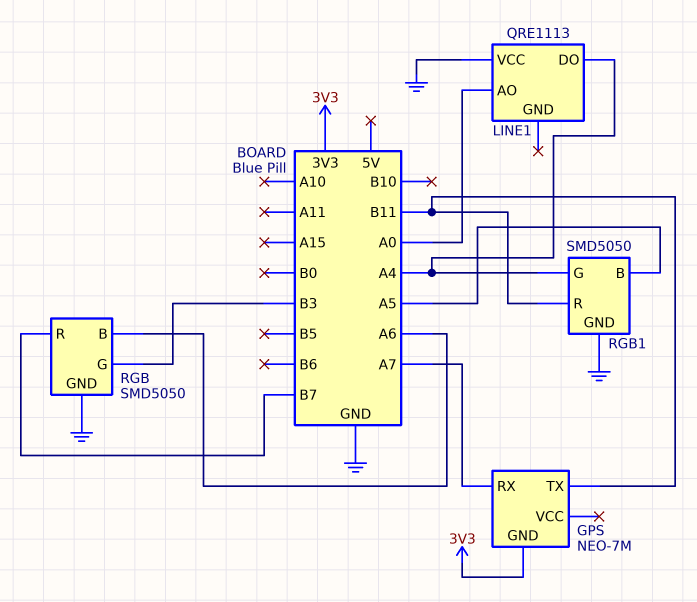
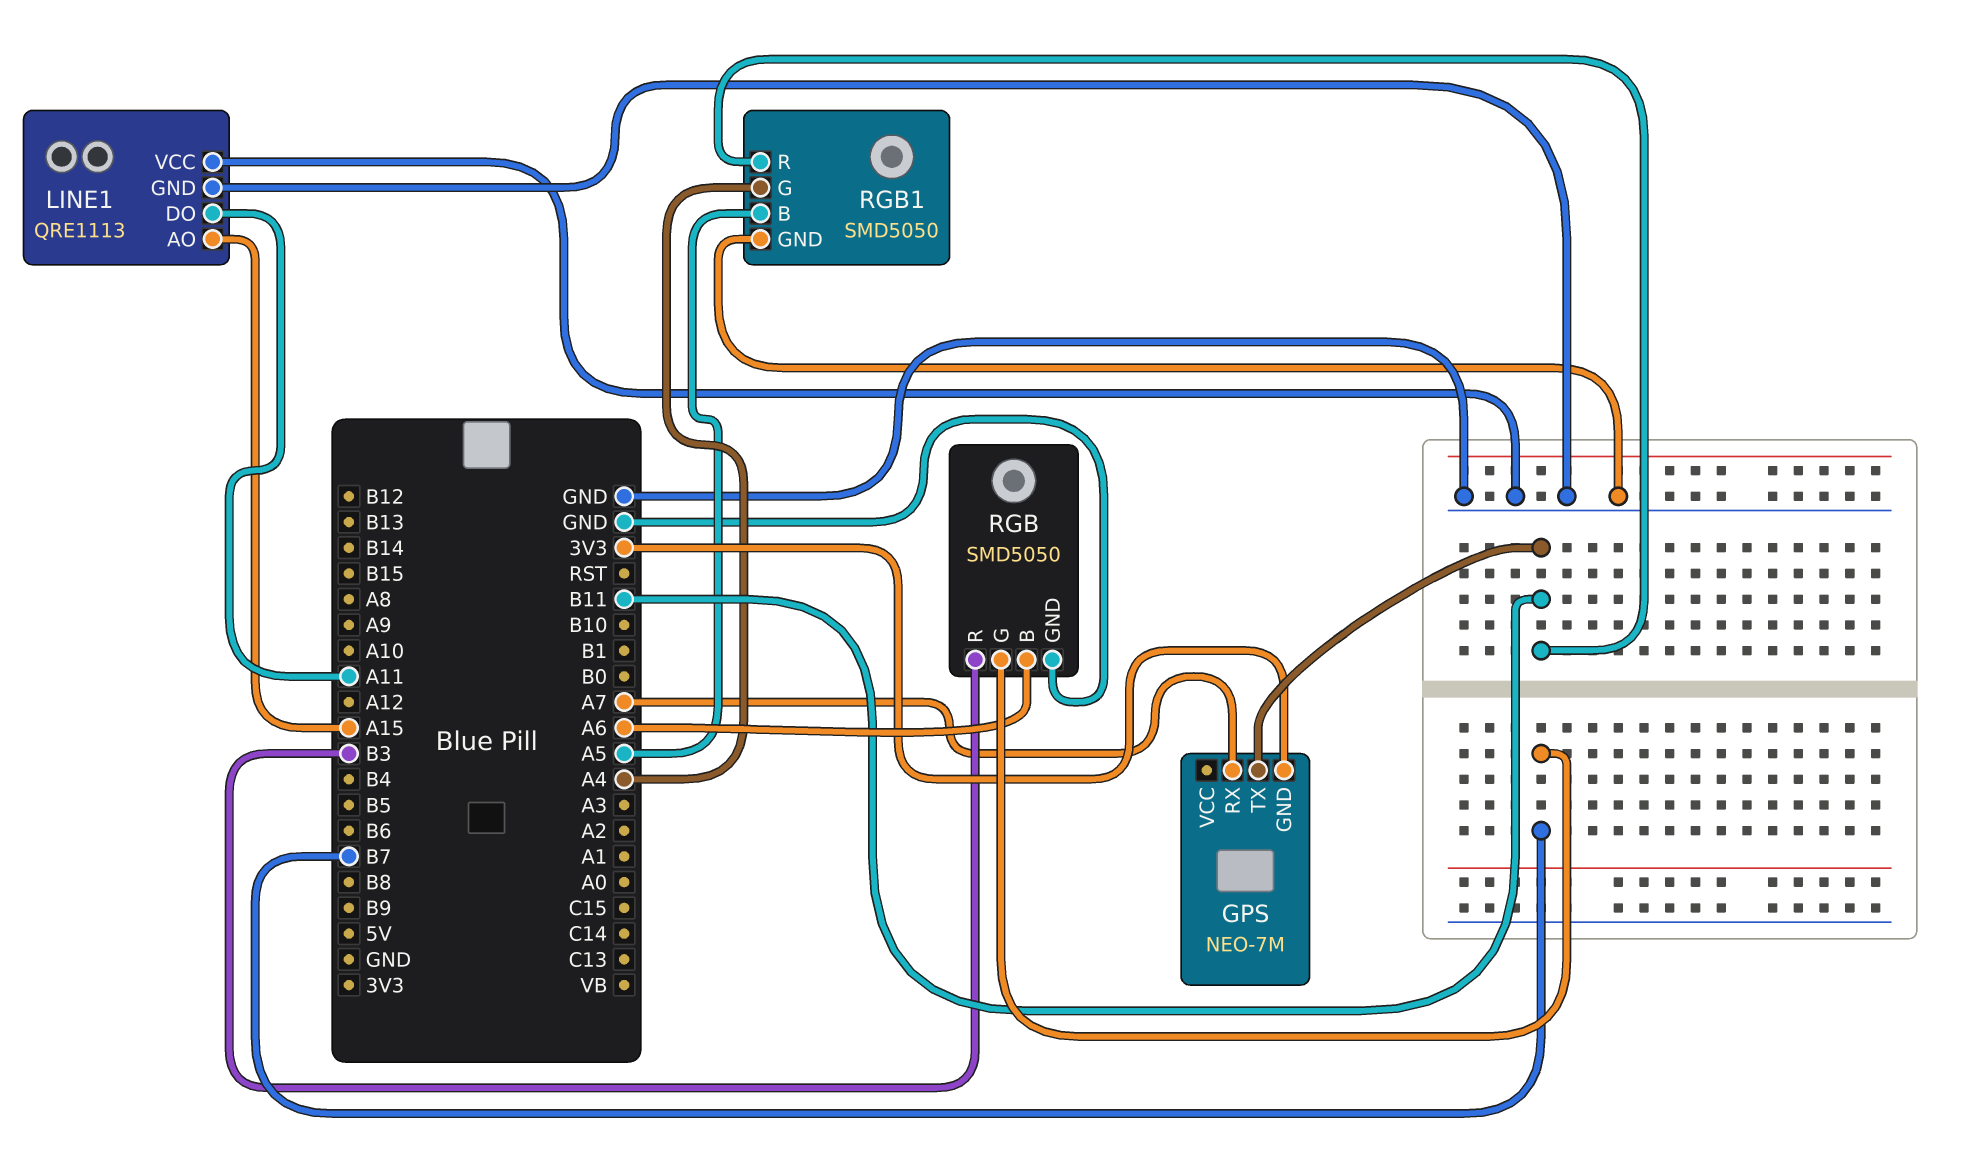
LINE1 pin AO: A0 -> A15
LINE1 pin DO: A4 -> A11
LINE1 pin GND: none -> GND
RGB pin G: B3 -> B7
RGB pin R: B7 -> B3

